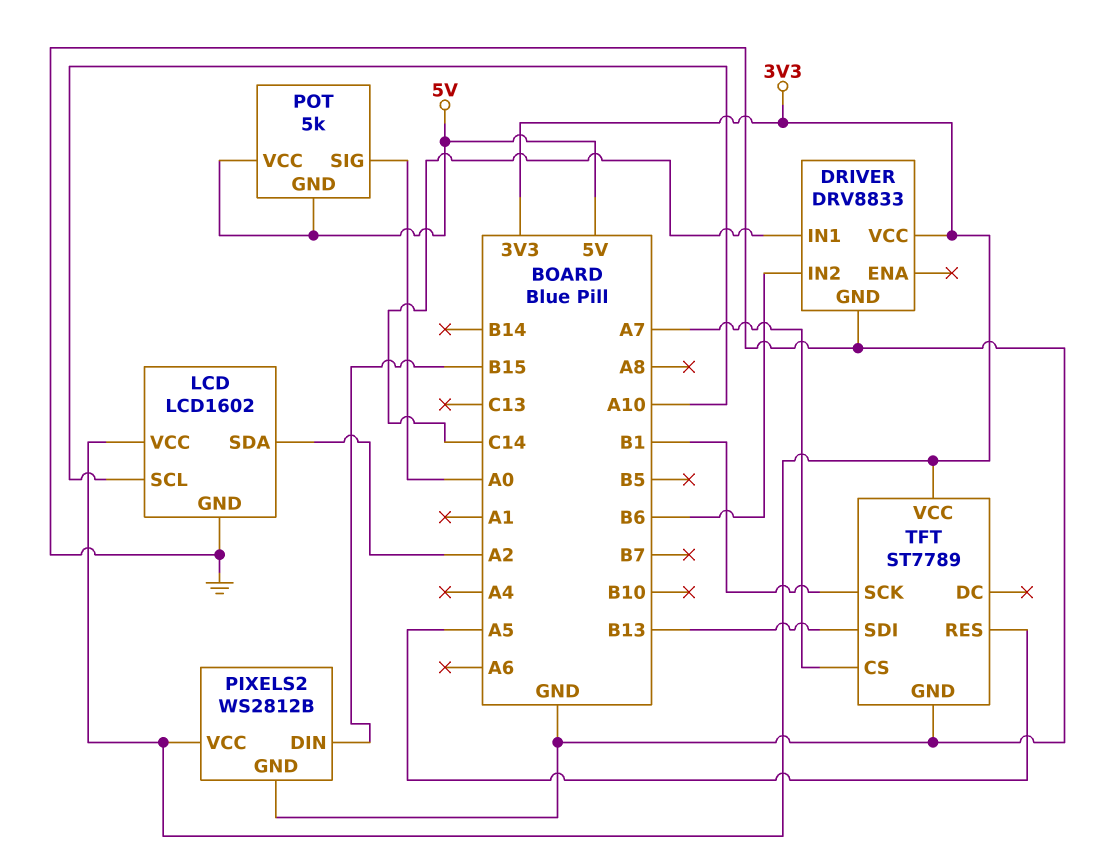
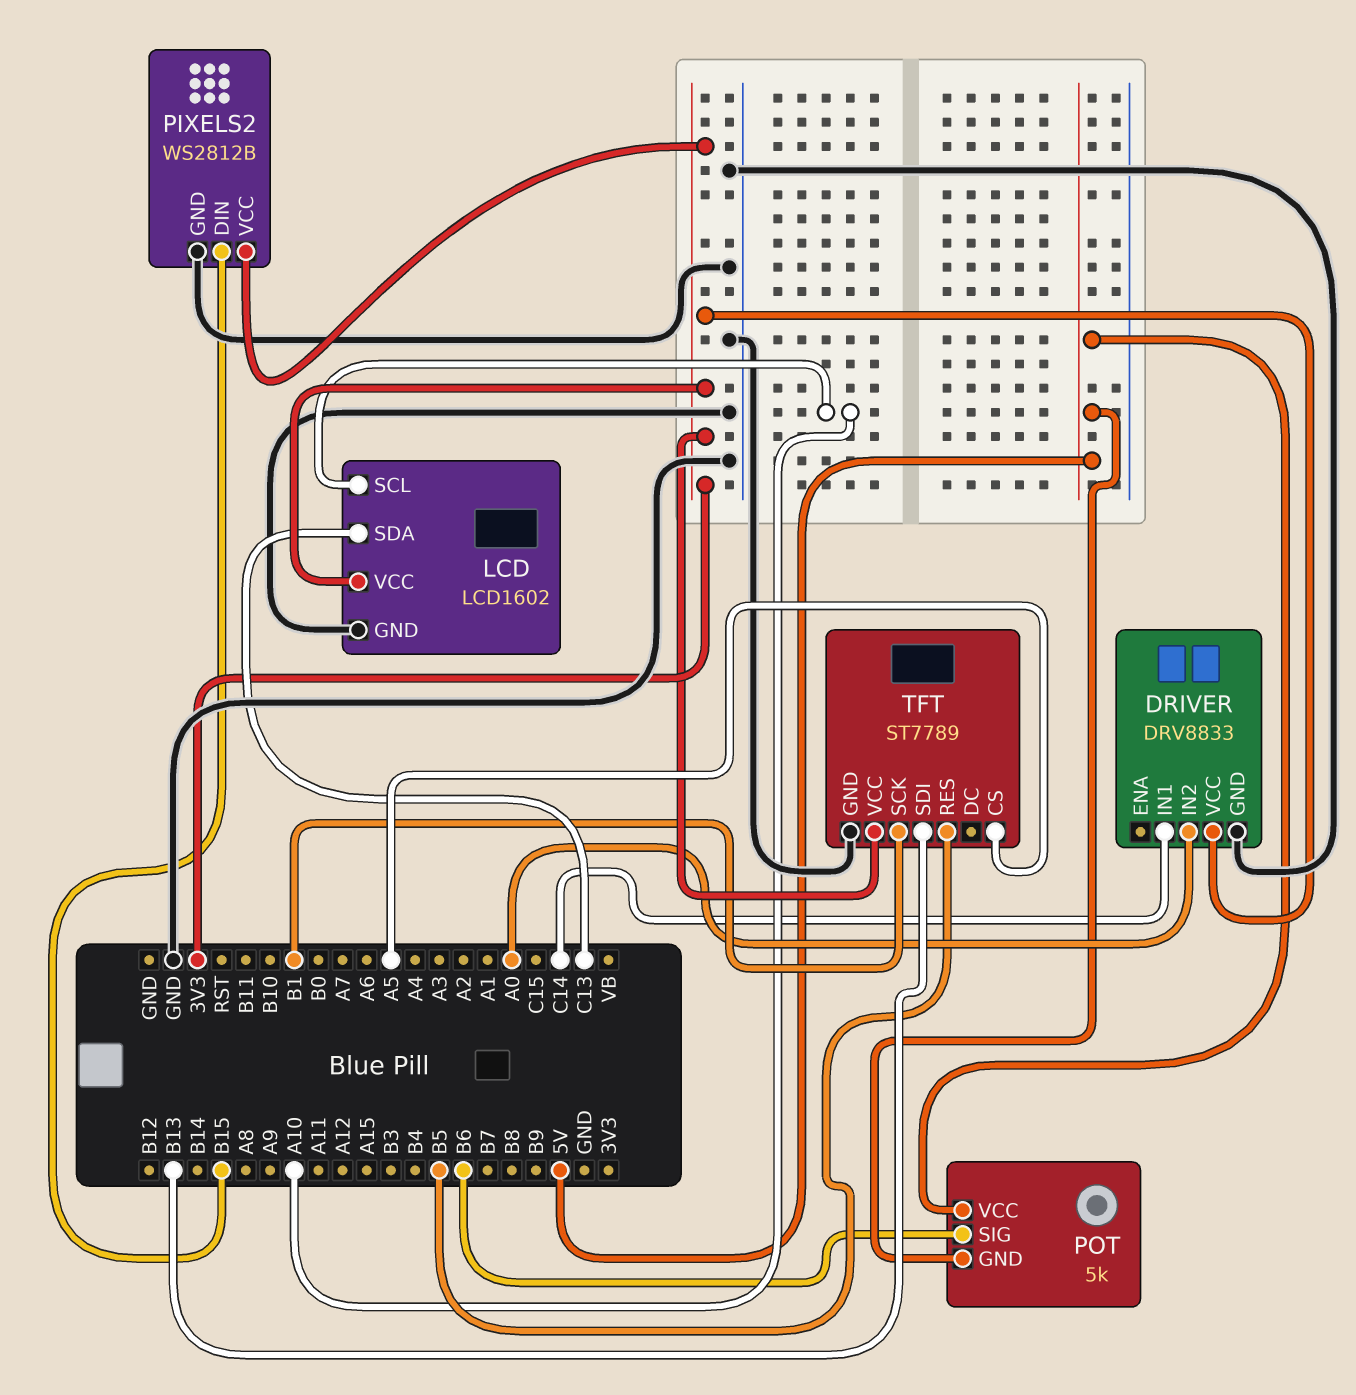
DRIVER pin IN2: B6 -> A0
LCD pin SDA: A2 -> C13
POT pin SIG: A0 -> B6
TFT pin CS: A7 -> A5
TFT pin RES: A5 -> B5

